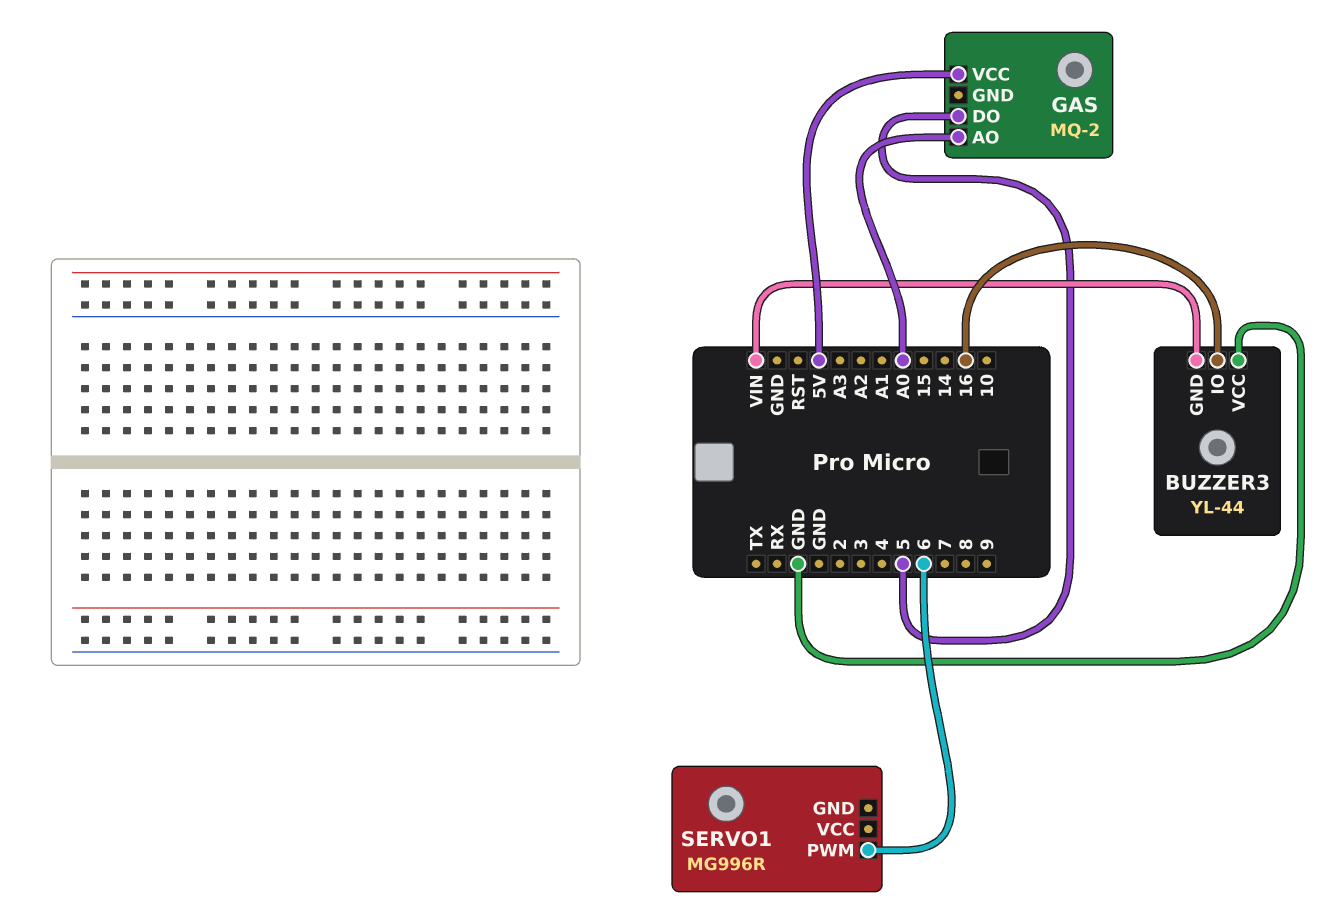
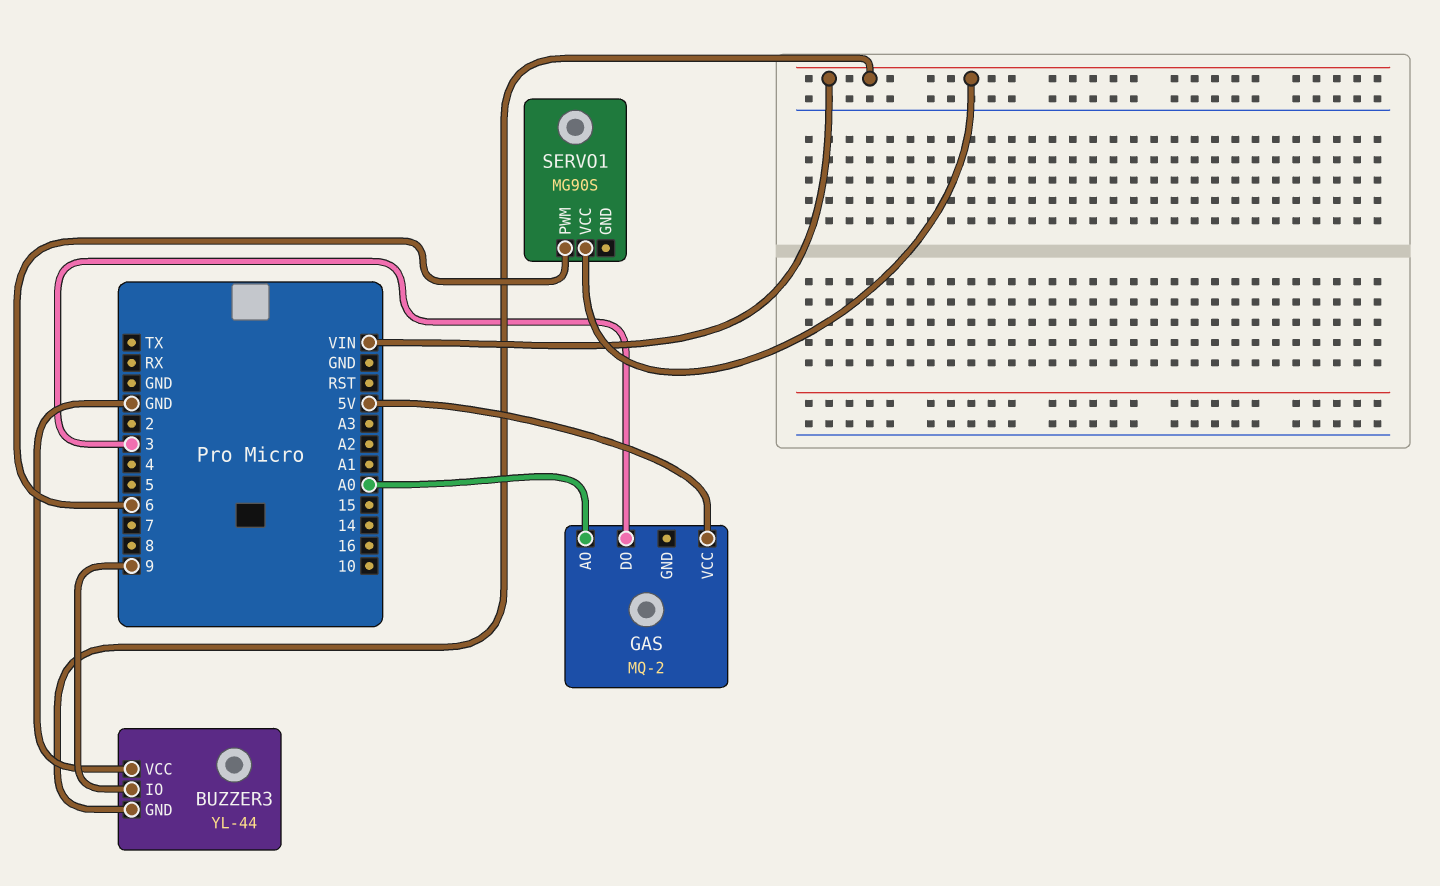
BUZZER3 pin IO: 16 -> 9
GAS pin DO: 5 -> 3
SERVO1: MG996R -> MG90S
SERVO1 pin VCC: none -> VIN

